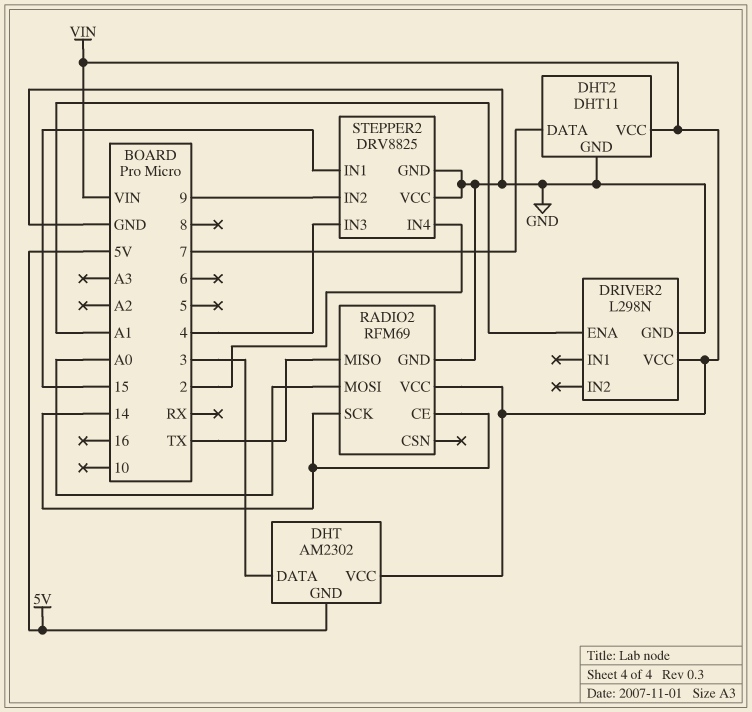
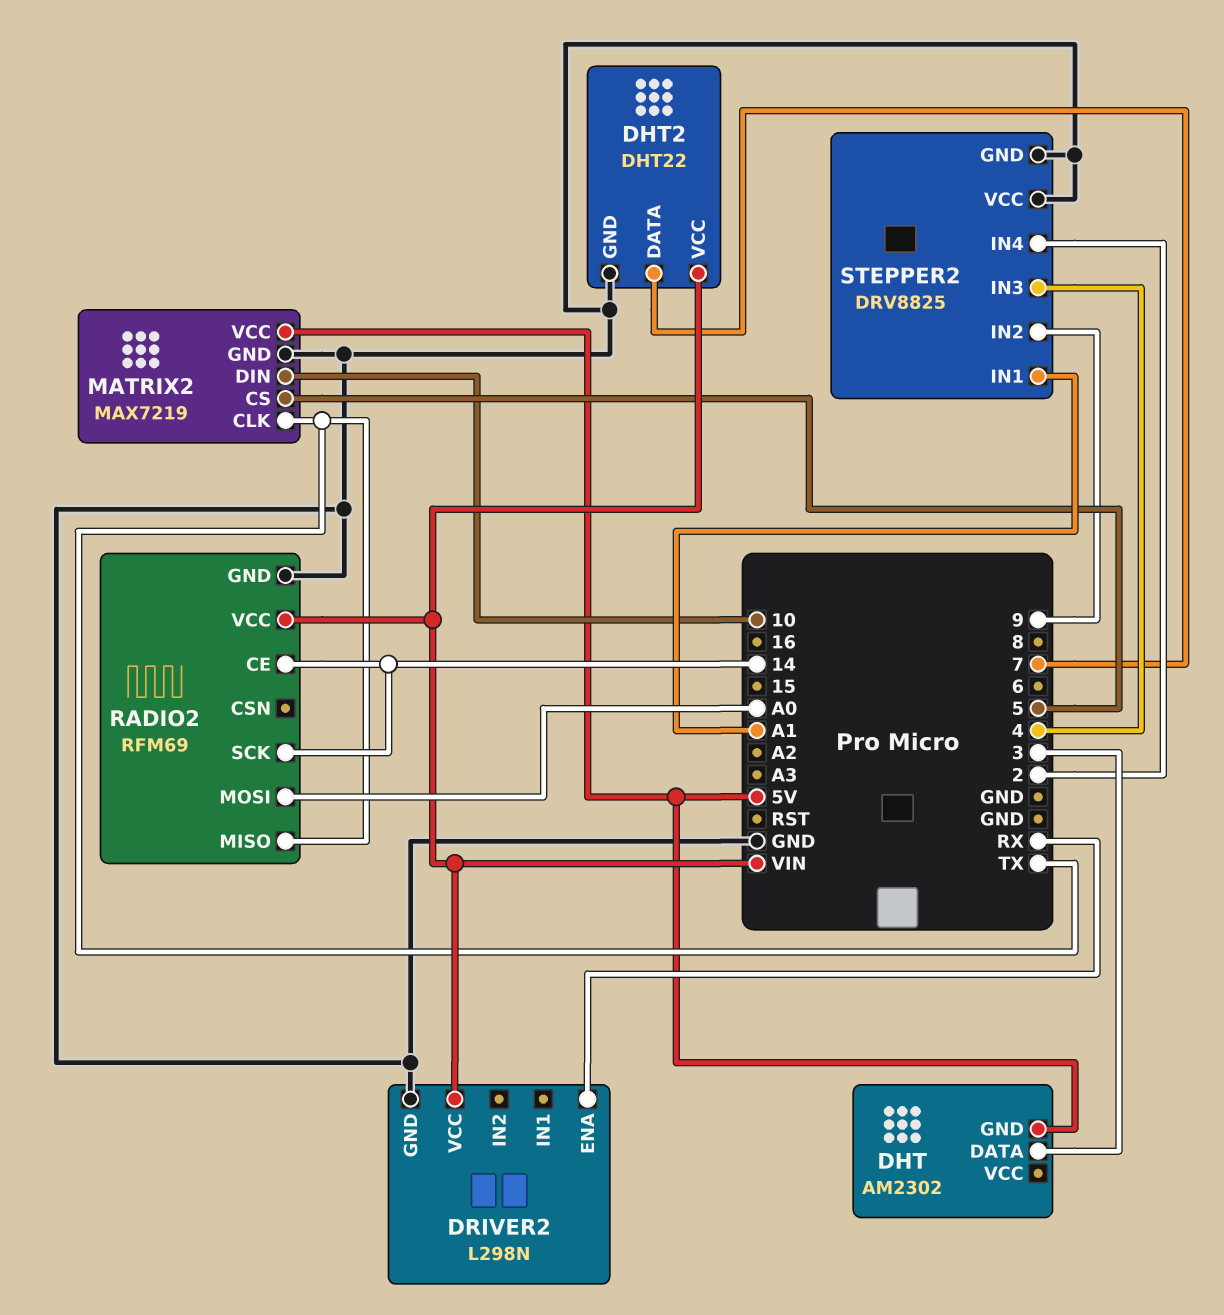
DHT pin VCC: VIN -> none
DHT2: DHT11 -> DHT22
DRIVER2 pin ENA: A1 -> RX
MATRIX2: none -> MAX7219
MATRIX2 pin CLK: none -> TX
MATRIX2 pin CS: none -> 5
MATRIX2 pin DIN: none -> 10
MATRIX2 pin GND: none -> GND
MATRIX2 pin VCC: none -> 5V
STEPPER2 pin IN1: 15 -> A1

